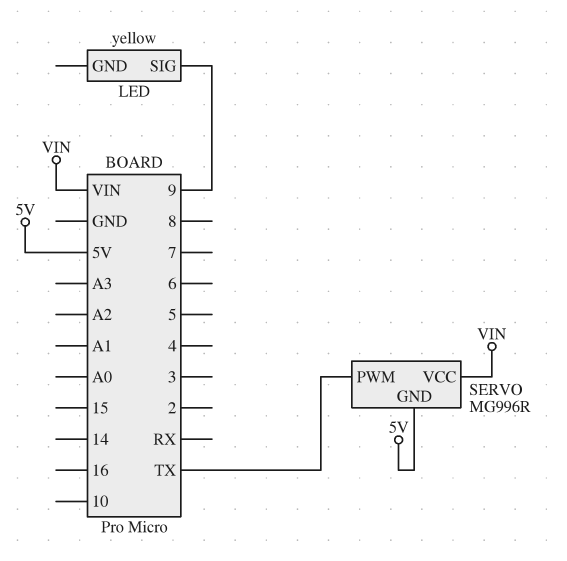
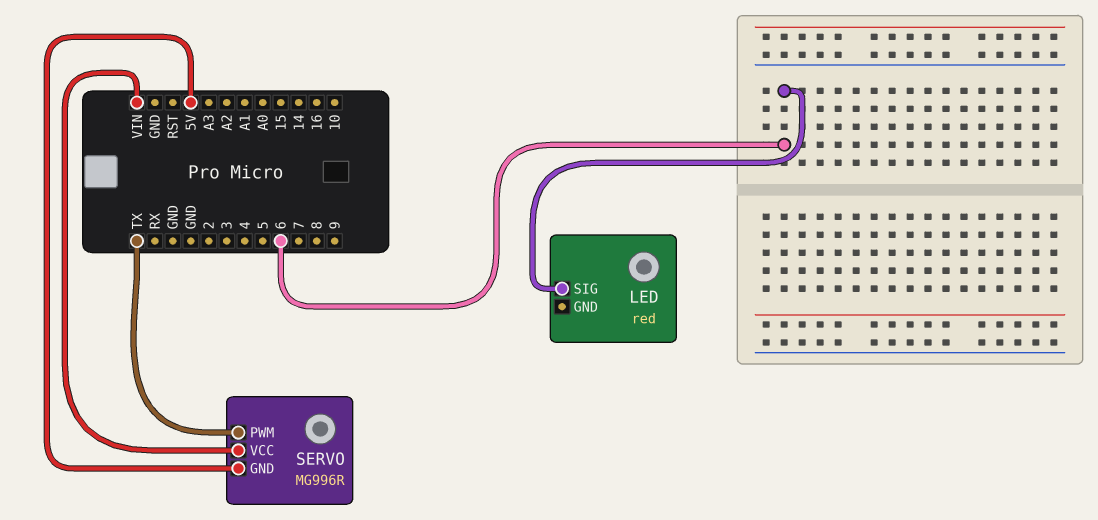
LED: yellow -> red
LED pin SIG: 9 -> 6

